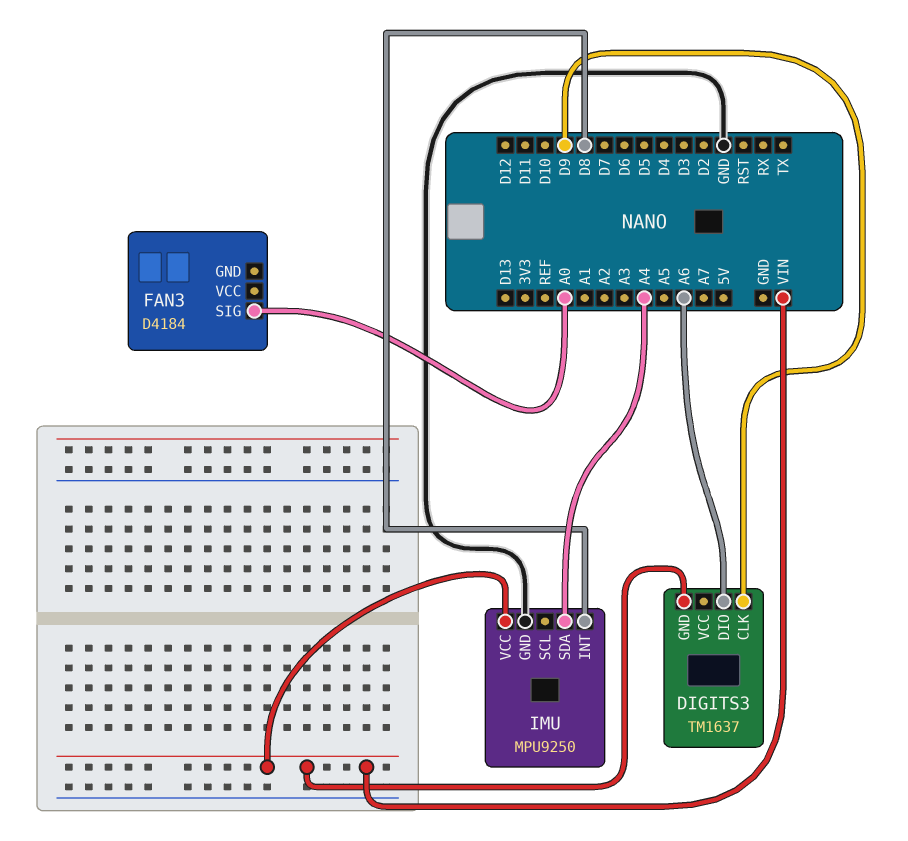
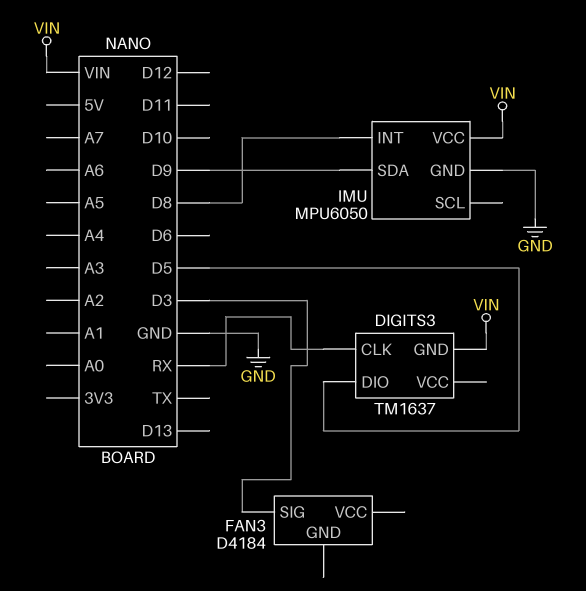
DIGITS3 pin CLK: D9 -> RX
DIGITS3 pin DIO: A6 -> D5
FAN3 pin SIG: A0 -> D3
IMU: MPU9250 -> MPU6050
IMU pin SDA: A4 -> D9

